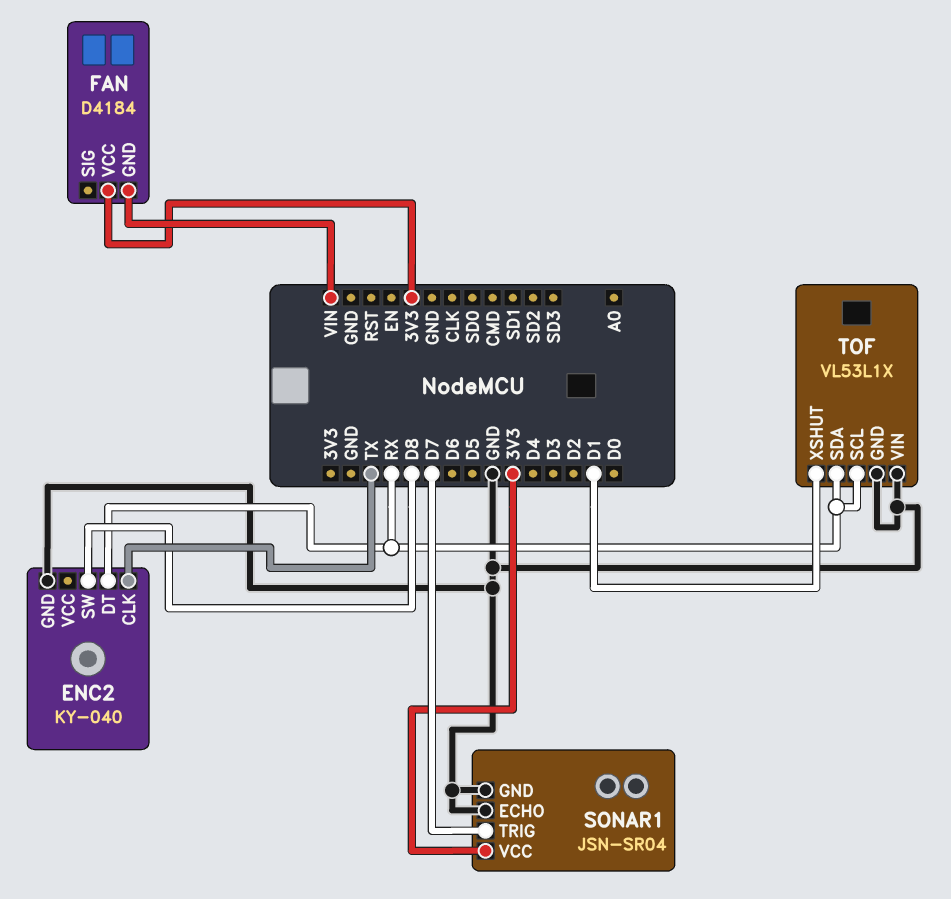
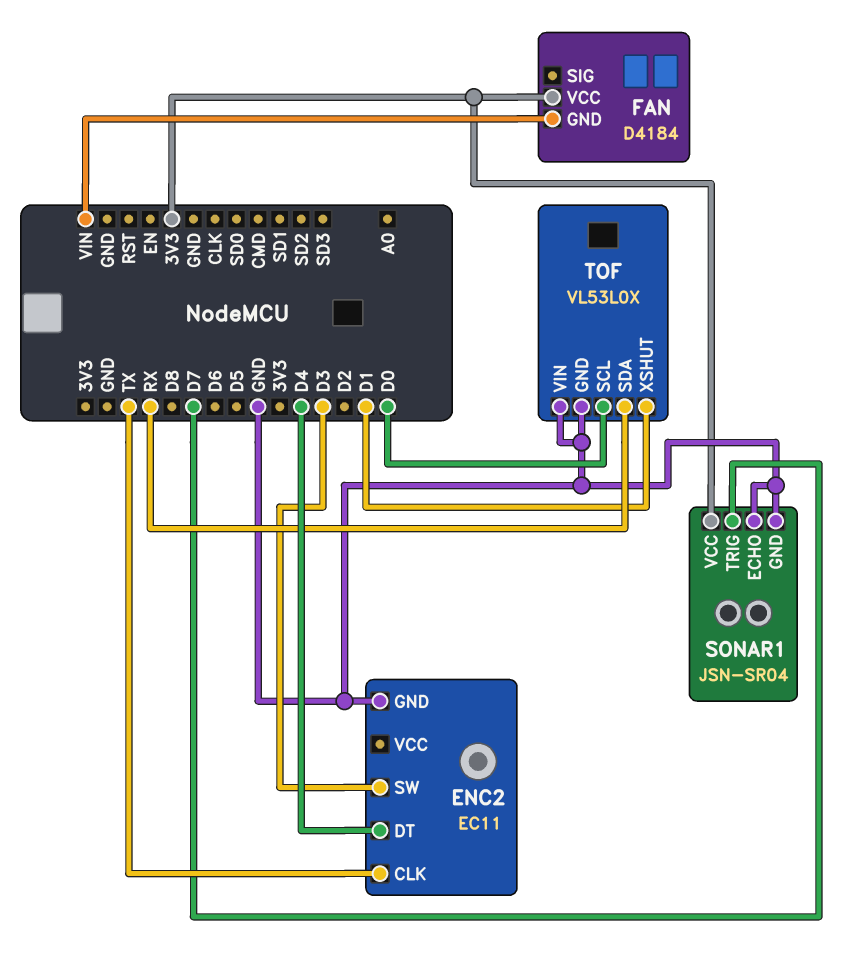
ENC2: KY-040 -> EC11
ENC2 pin DT: RX -> D4
ENC2 pin SW: D8 -> D3
TOF: VL53L1X -> VL53L0X
TOF pin SCL: RX -> D0

